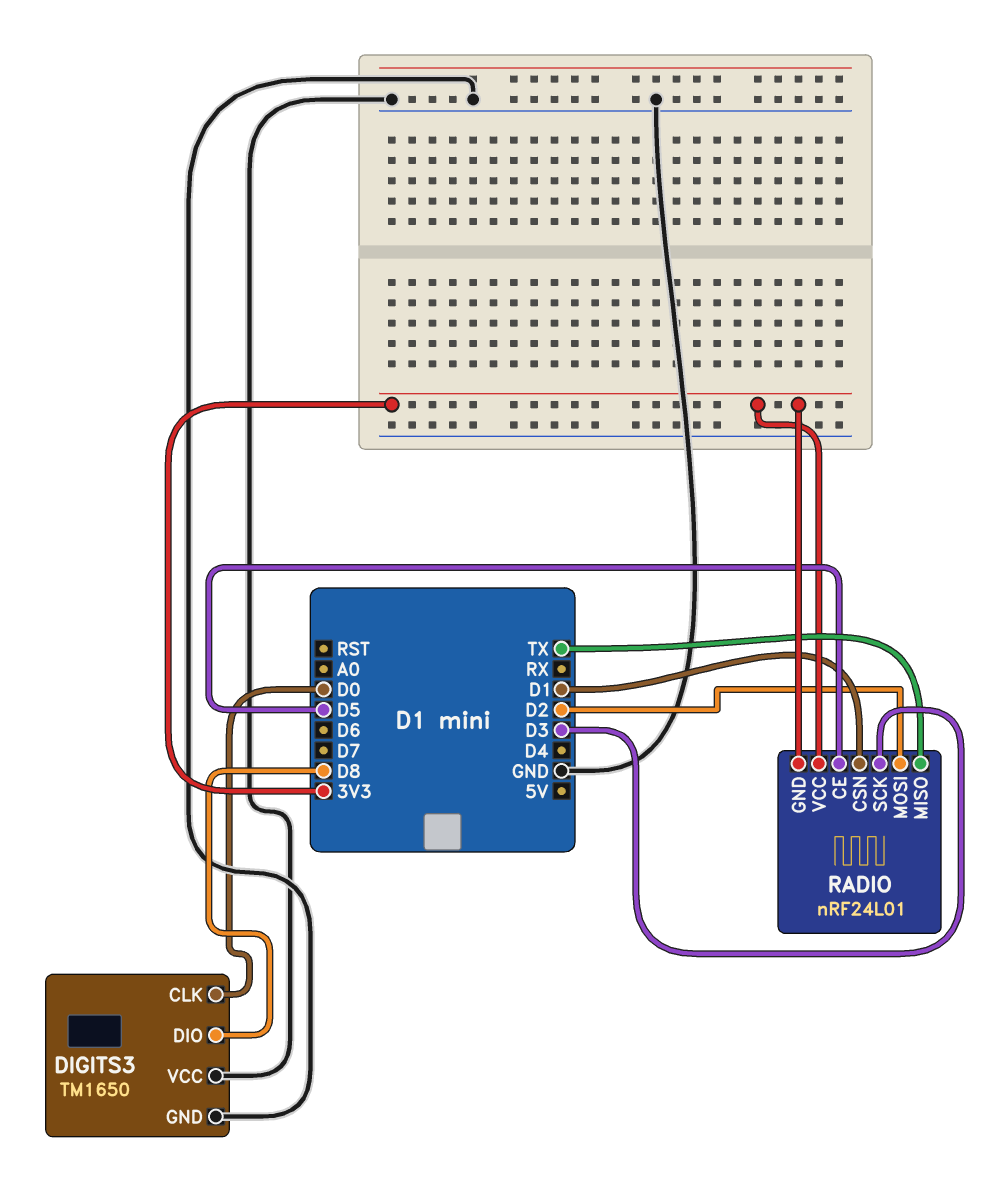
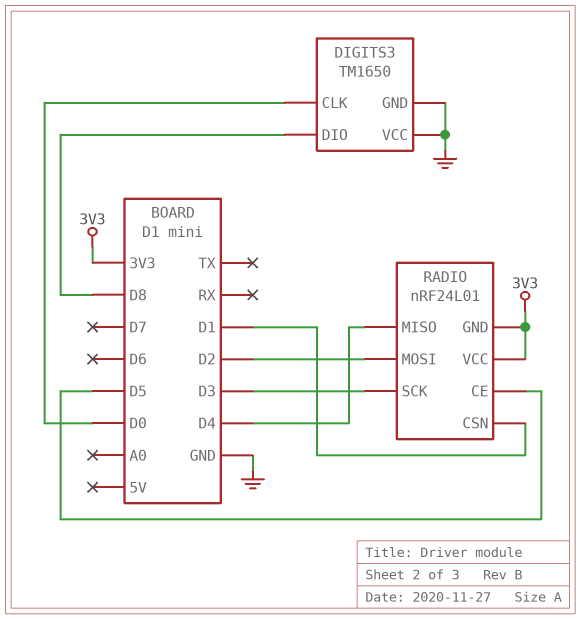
RADIO pin MISO: TX -> D4

